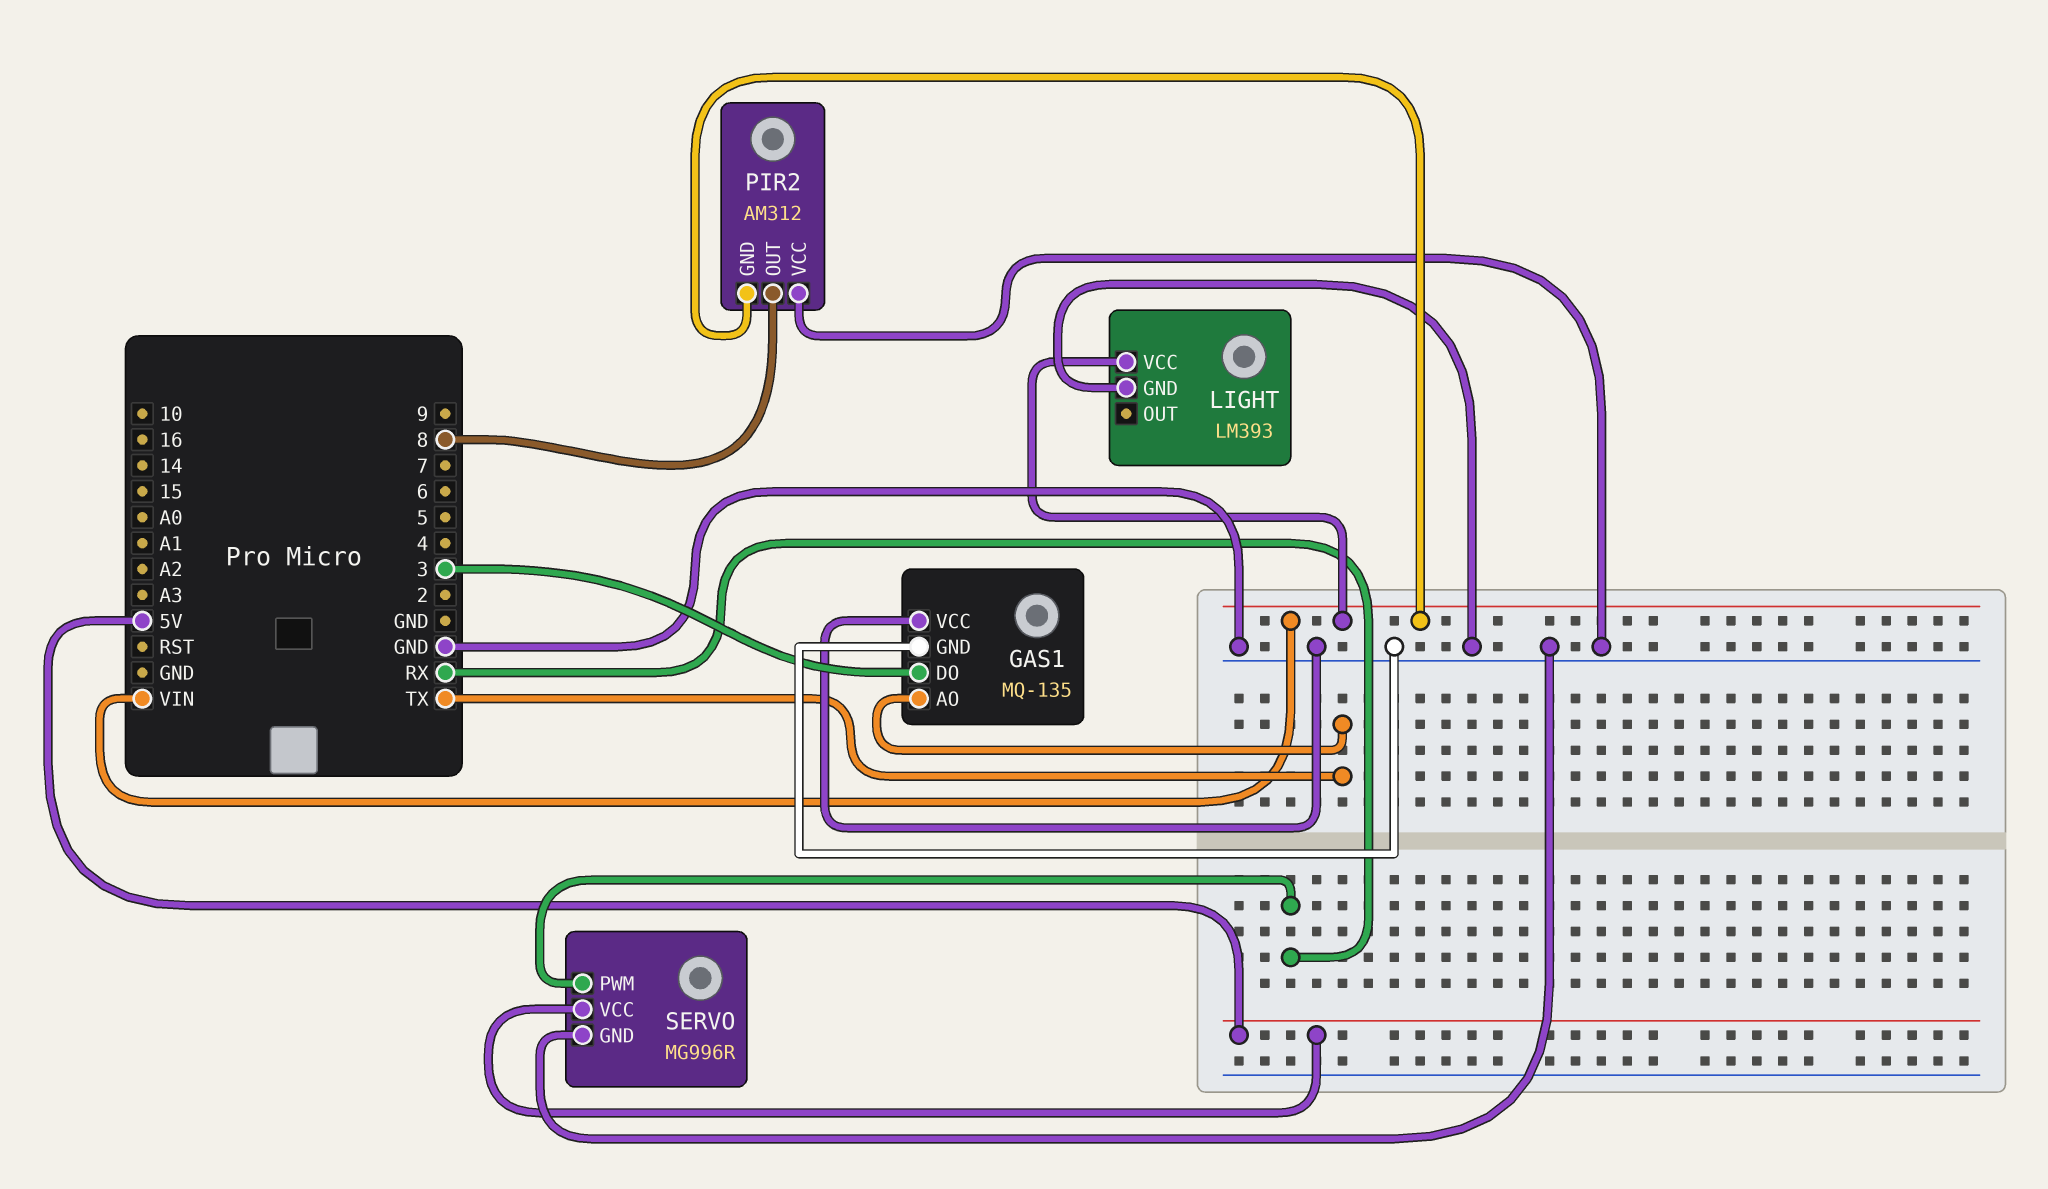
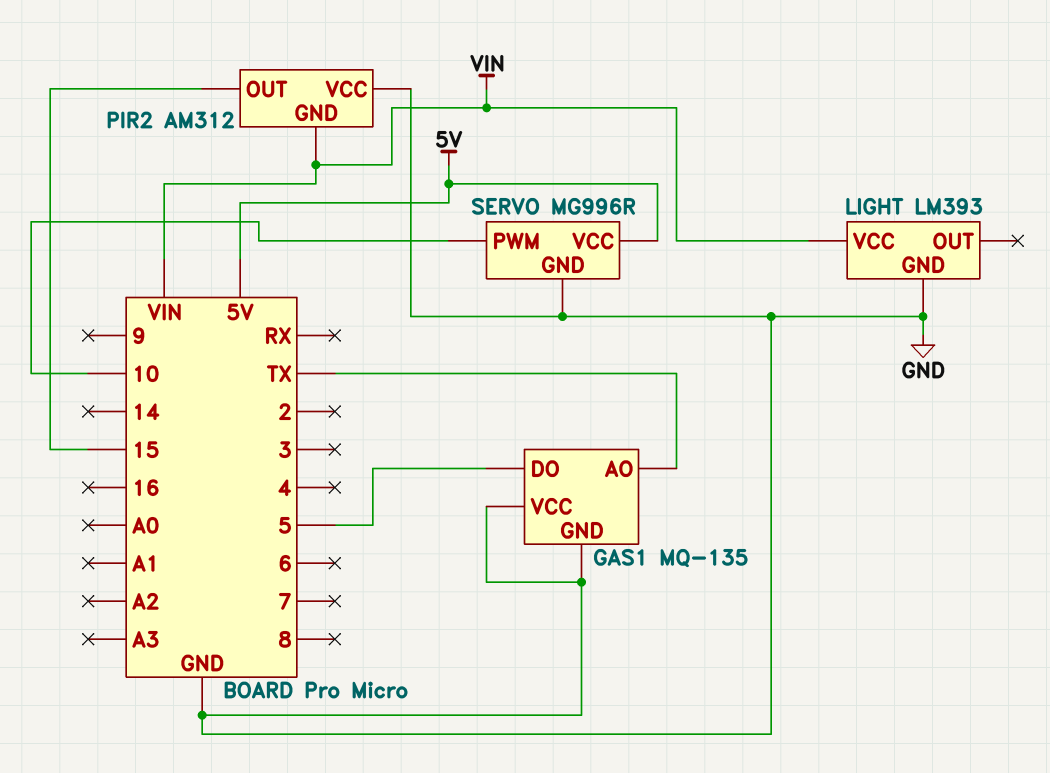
GAS1 pin DO: 3 -> 5
PIR2 pin OUT: 8 -> 15
SERVO pin PWM: RX -> 10

